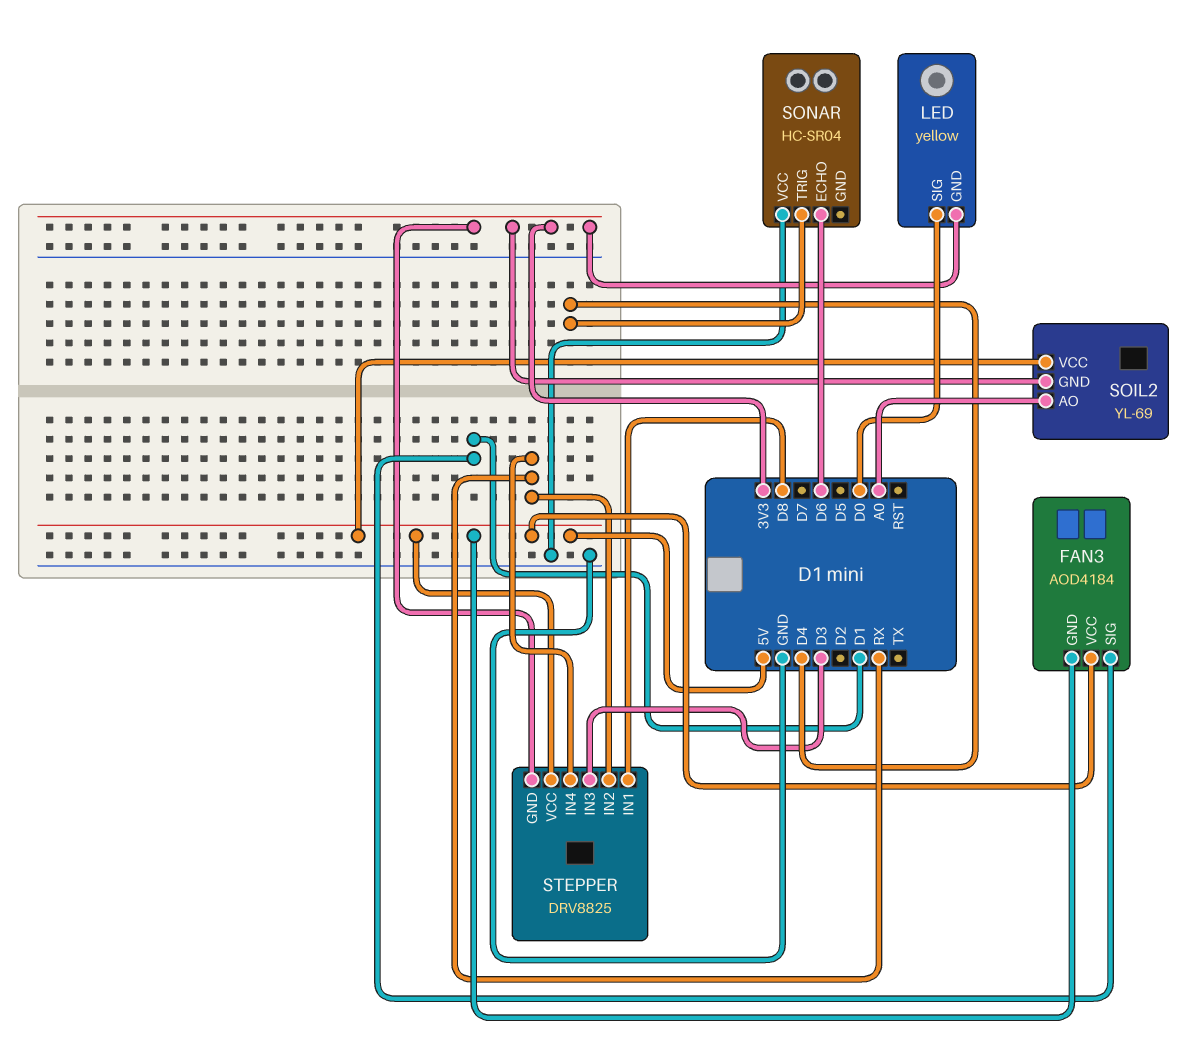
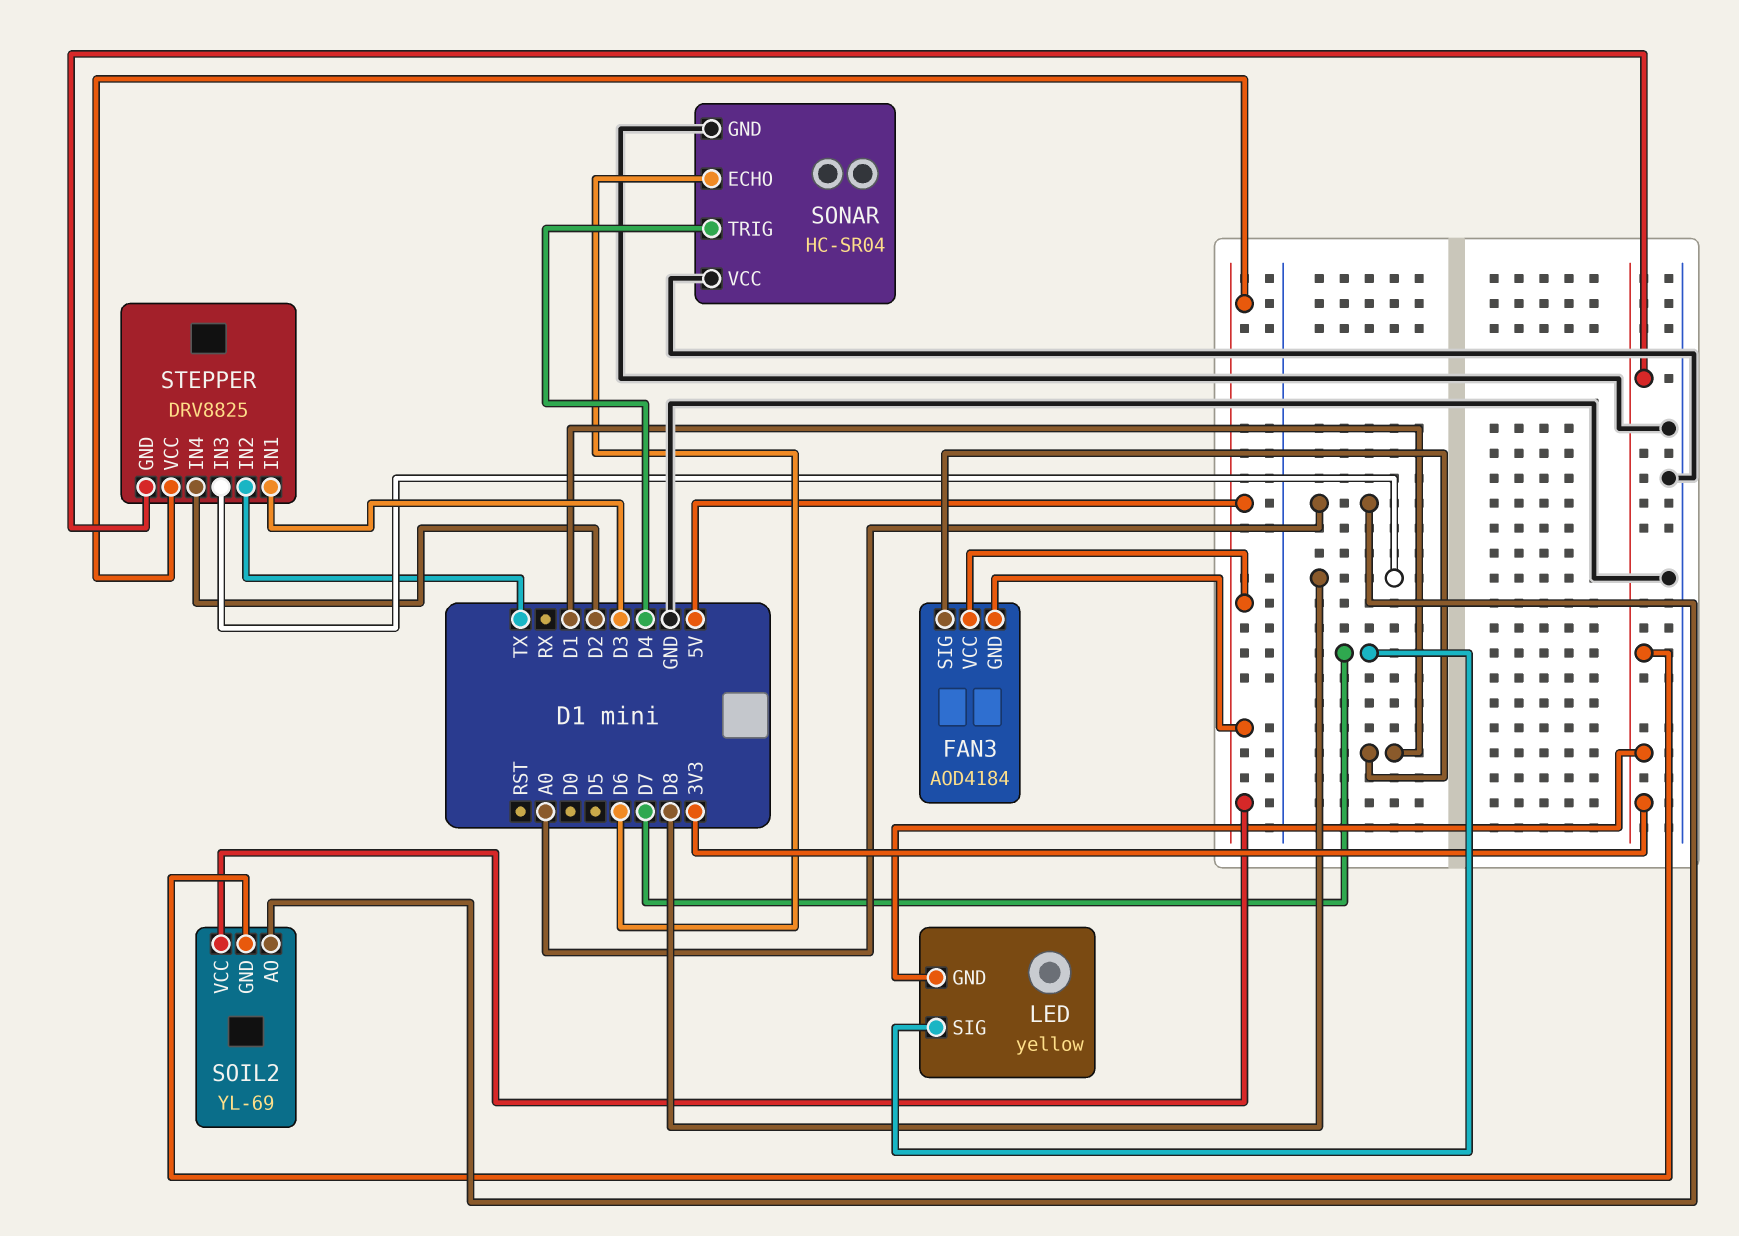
LED pin SIG: D0 -> D7
SONAR pin GND: none -> GND
STEPPER pin IN1: D8 -> D3
STEPPER pin IN2: RX -> TX
STEPPER pin IN3: D3 -> D8
STEPPER pin IN4: RX -> D2

